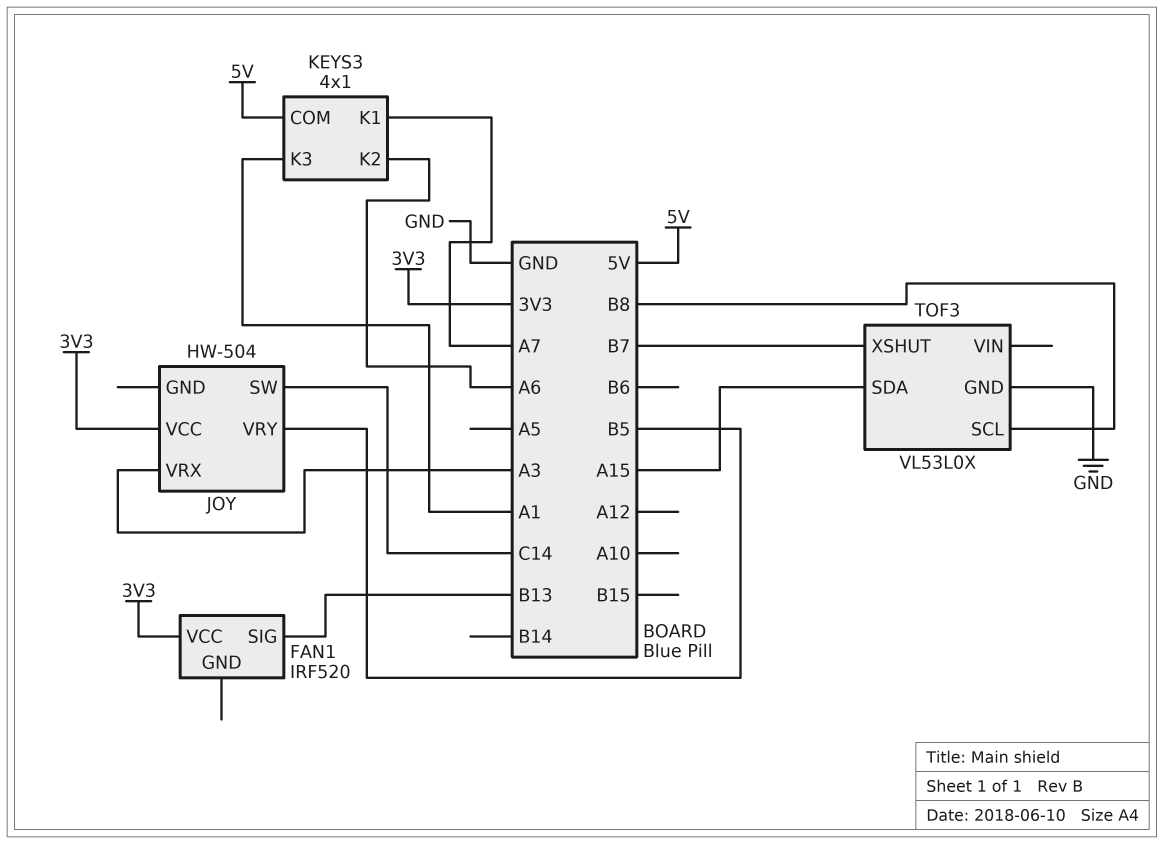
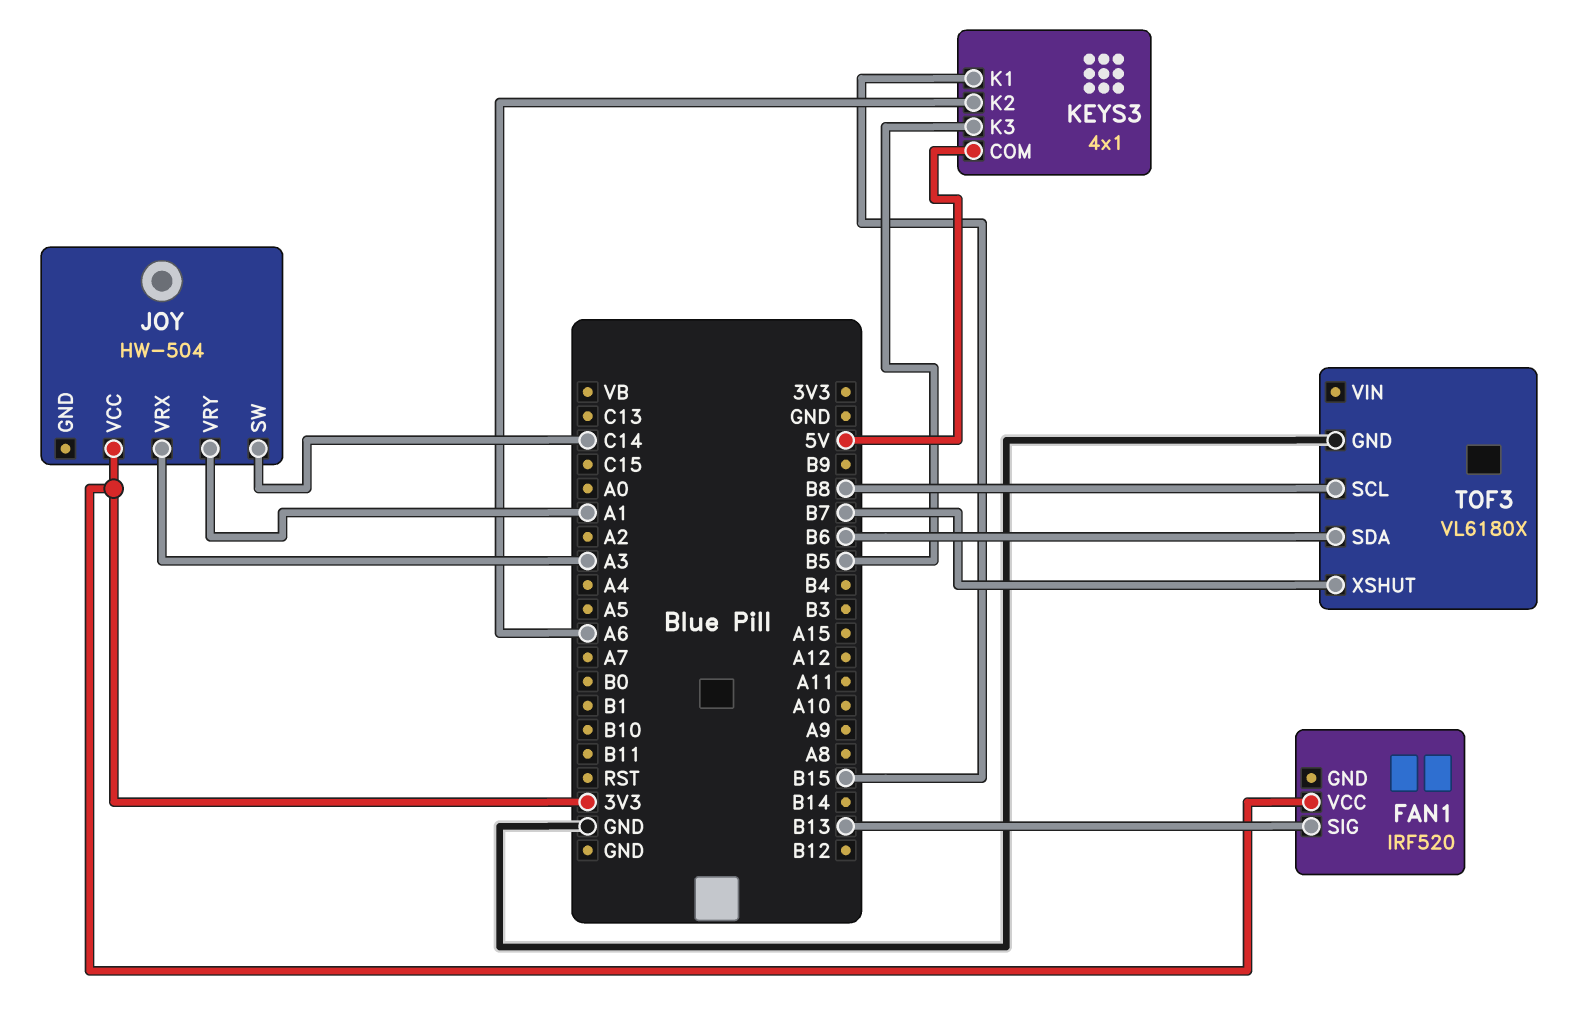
JOY pin VRY: B5 -> A1
KEYS3 pin K1: A7 -> B15
KEYS3 pin K3: A1 -> B5
TOF3: VL53L0X -> VL6180X
TOF3 pin SDA: A15 -> B6

